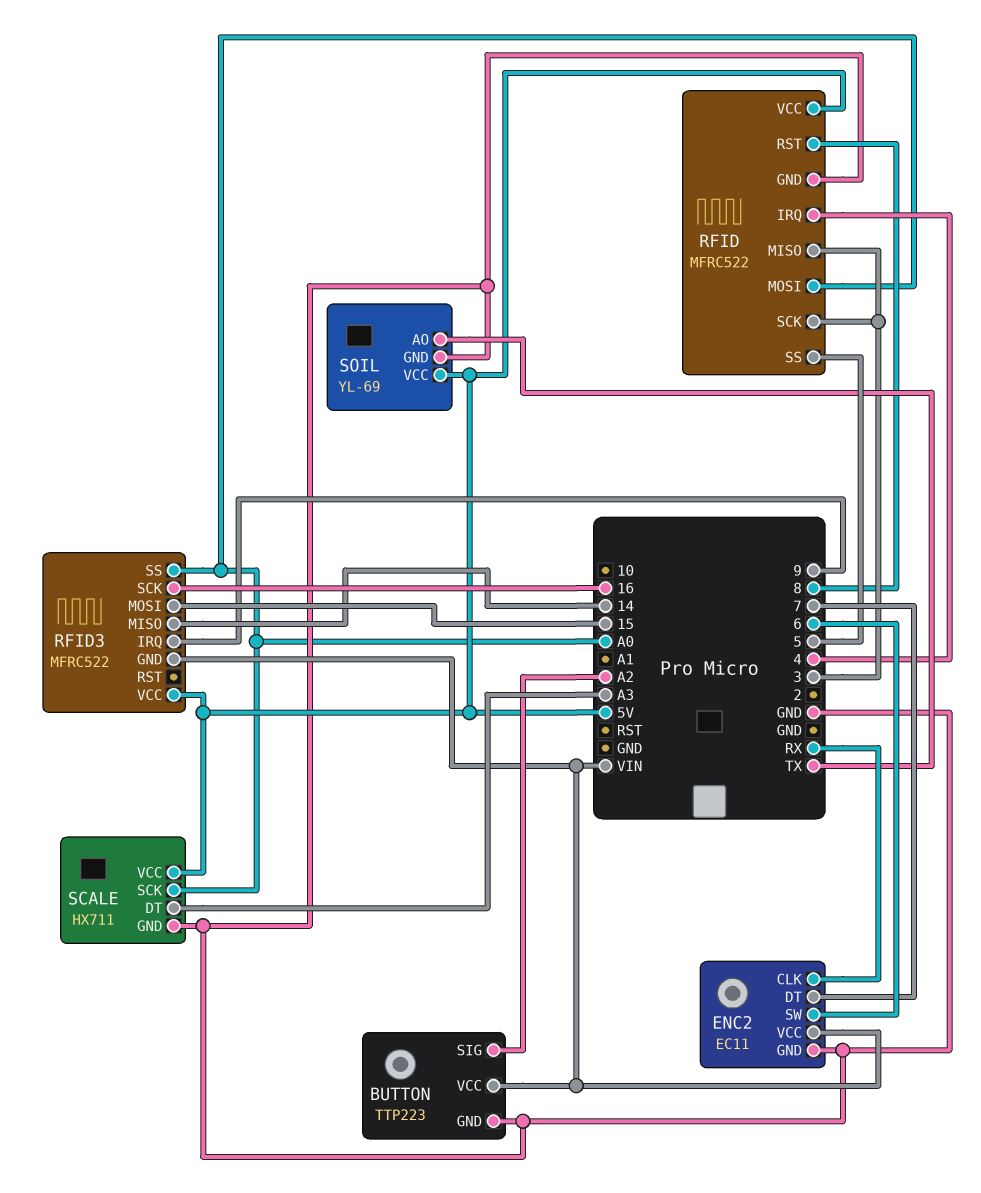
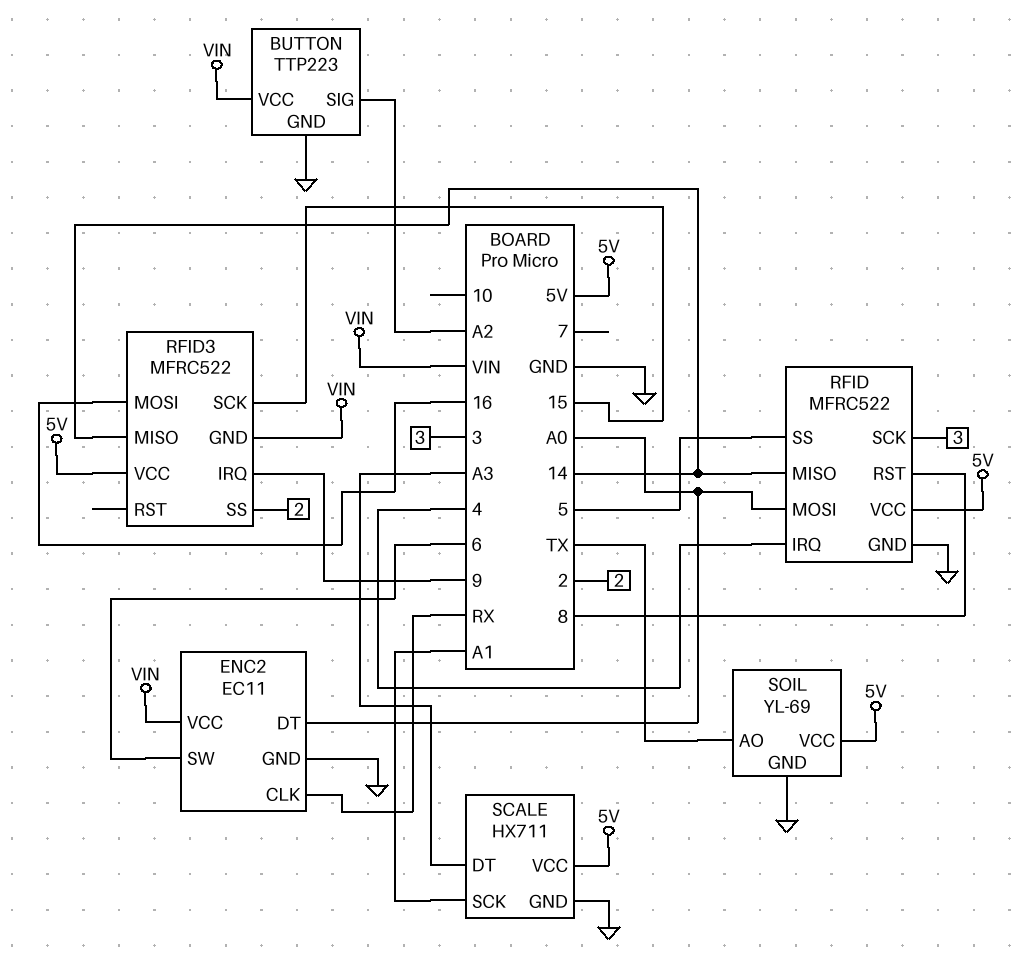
ENC2 pin DT: 7 -> A0
RFID pin MISO: 3 -> 14
RFID3 pin MOSI: 15 -> 16
RFID3 pin SCK: 16 -> 15
RFID3 pin SS: A0 -> 2
SCALE pin SCK: A0 -> A1

